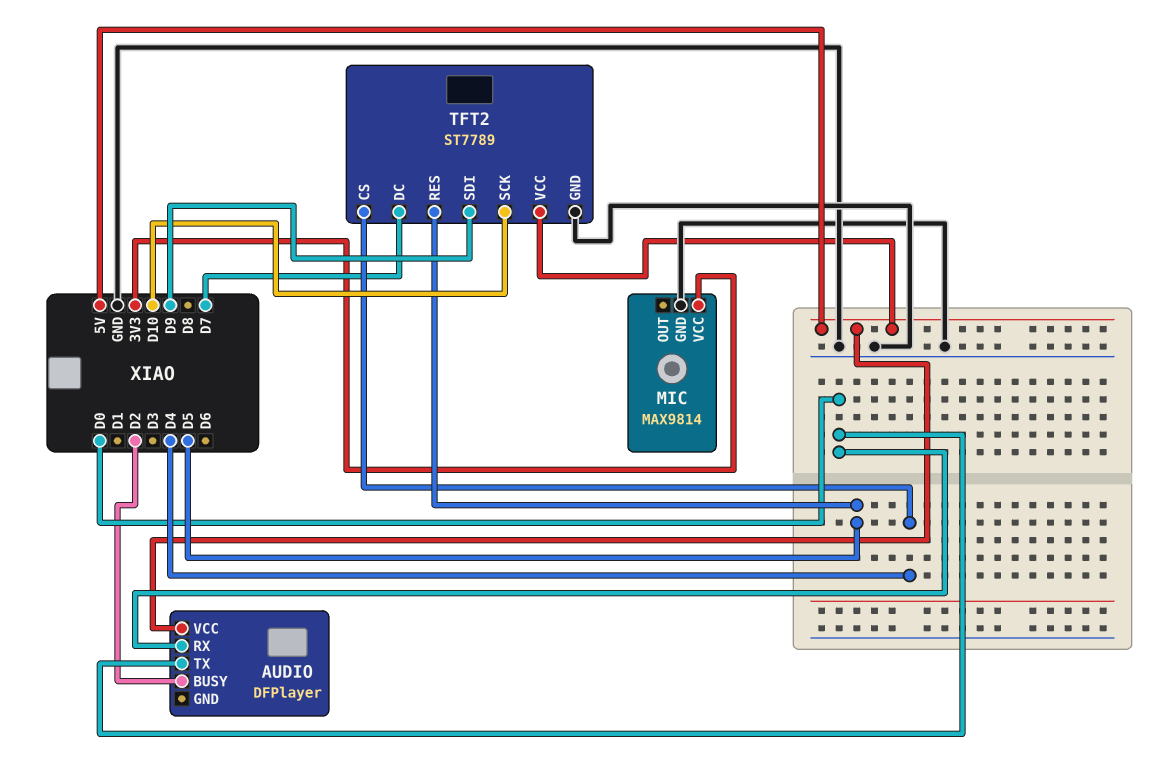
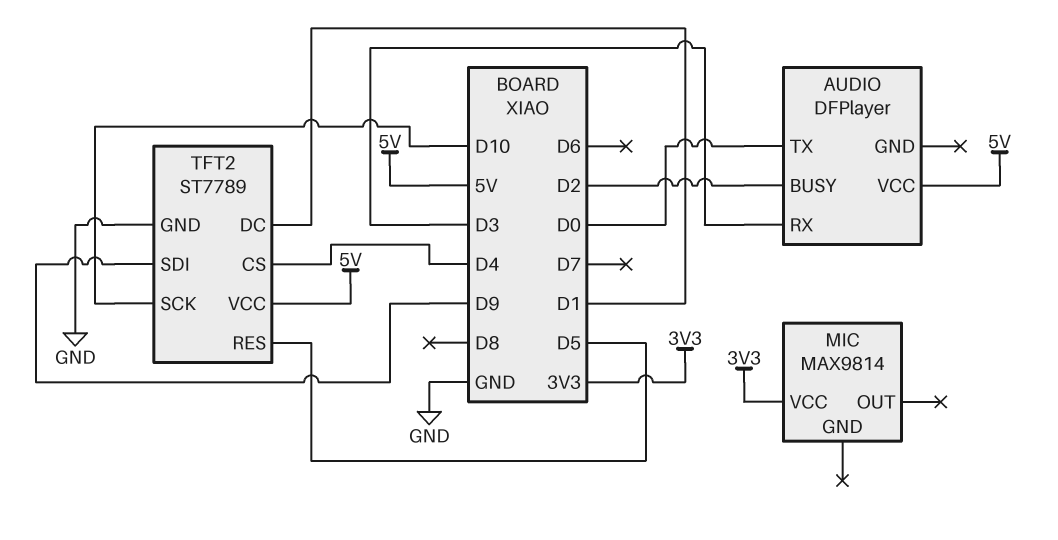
AUDIO pin RX: D0 -> D3
MIC pin GND: GND -> none
TFT2 pin DC: D7 -> D1

